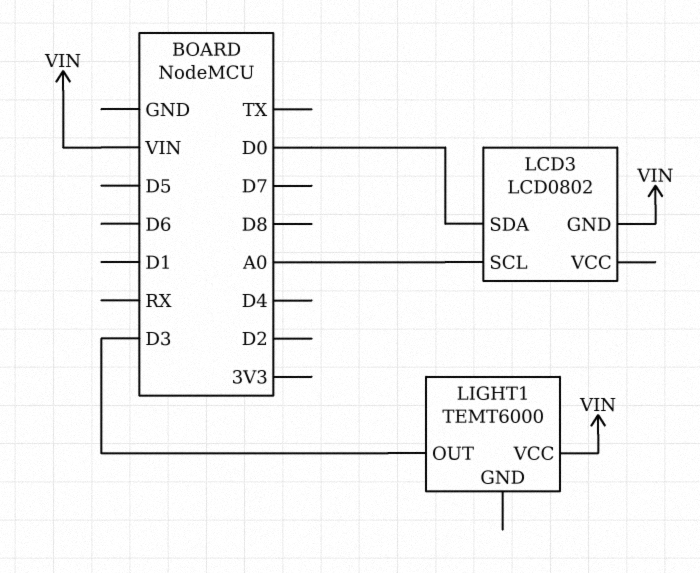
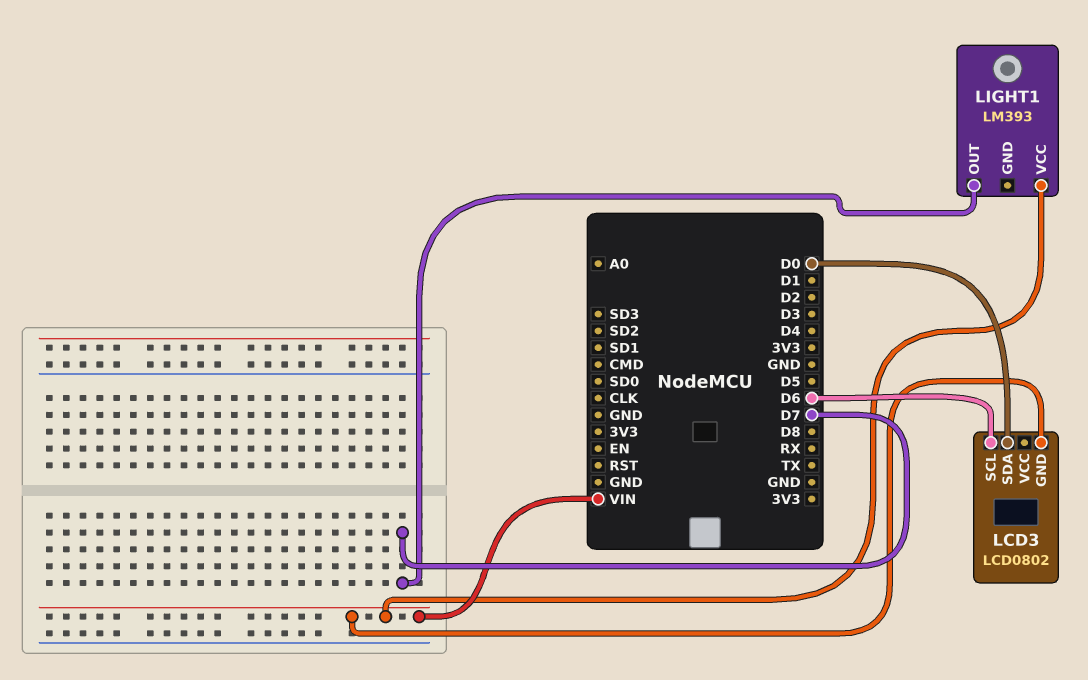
LCD3 pin SCL: A0 -> D6
LIGHT1: TEMT6000 -> LM393
LIGHT1 pin OUT: D3 -> D7

